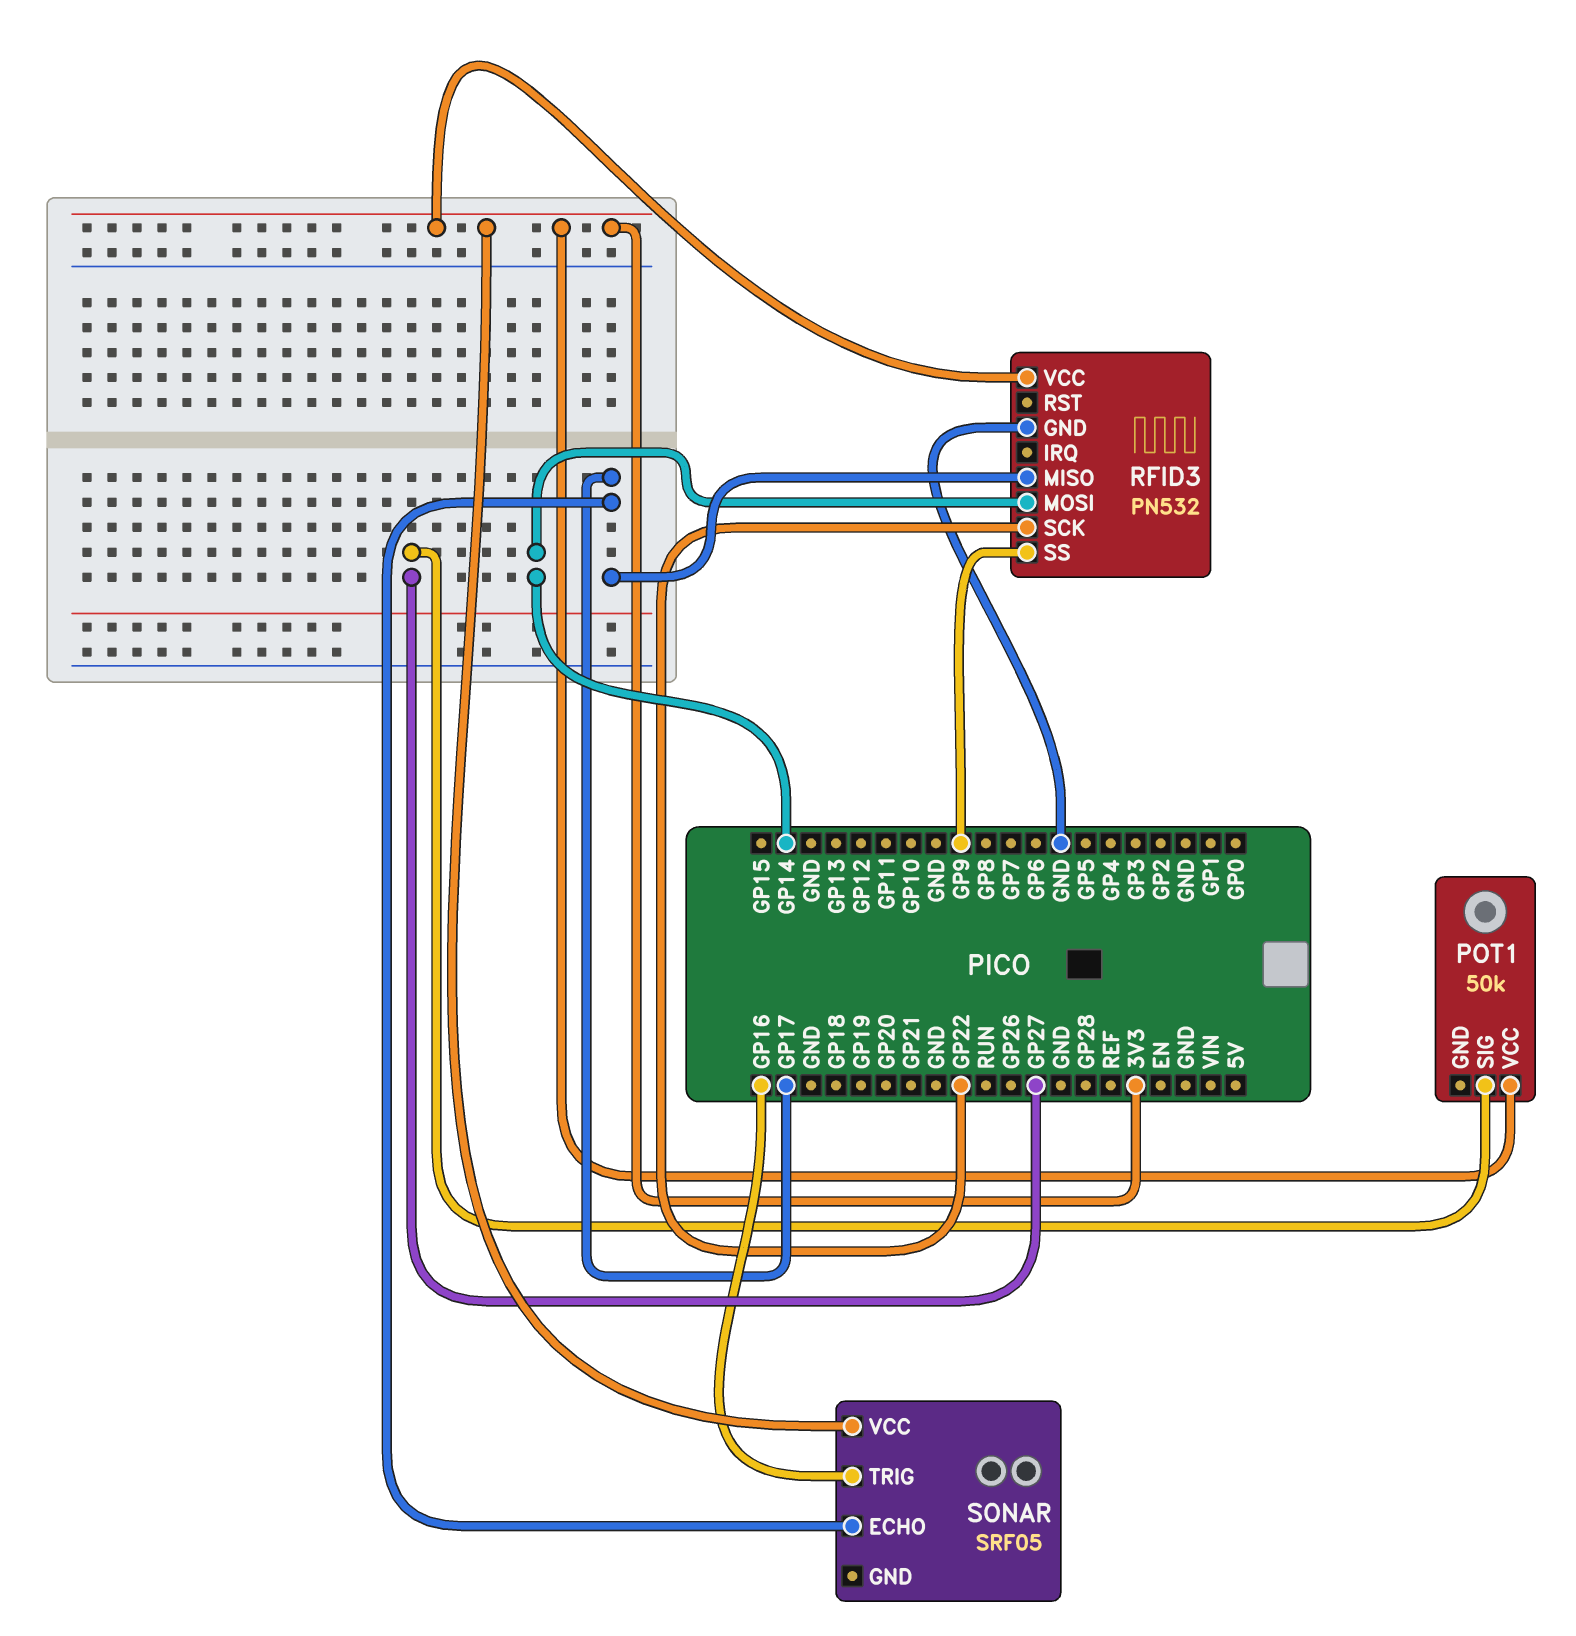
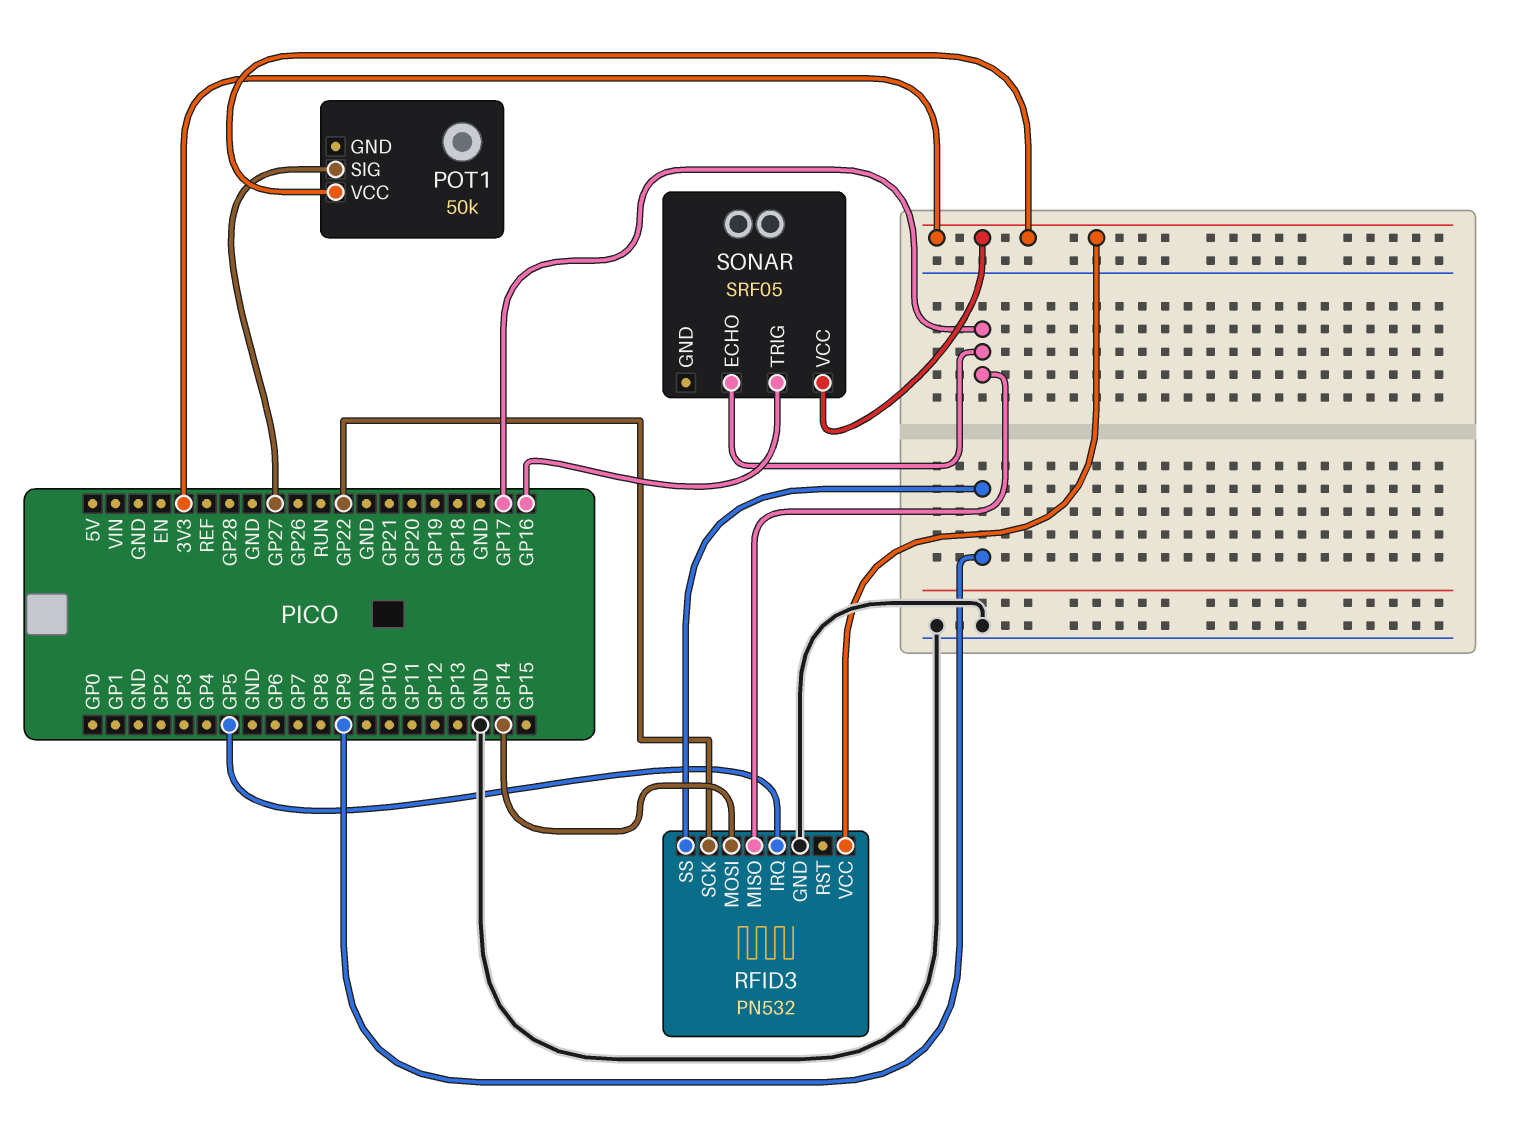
RFID3 pin IRQ: none -> GP5

